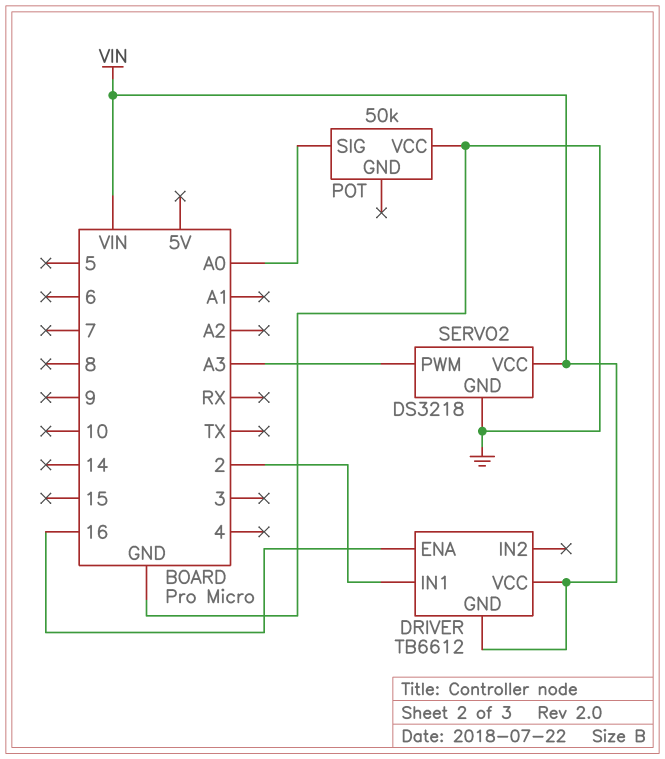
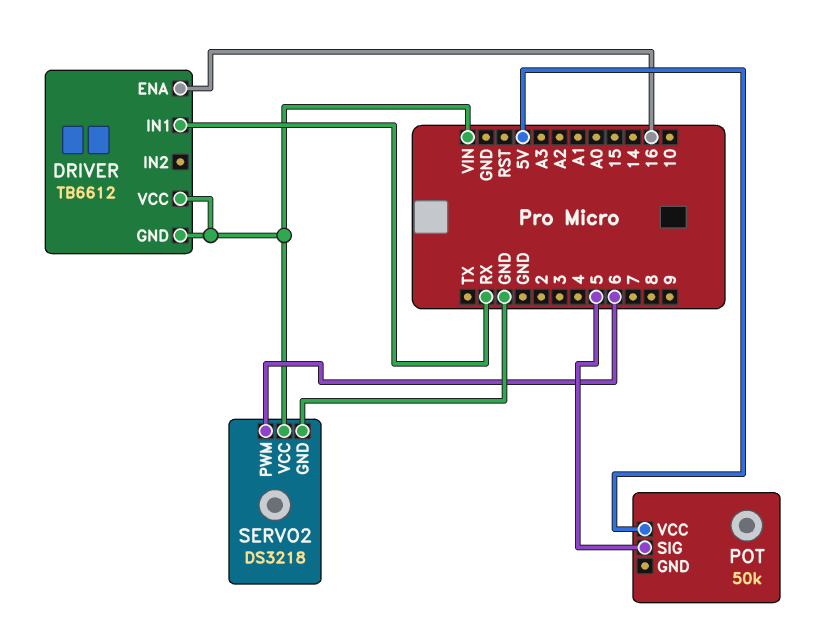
DRIVER pin IN1: 2 -> RX
POT pin SIG: A0 -> 5
POT pin VCC: GND -> 5V
SERVO2 pin PWM: A3 -> 6

